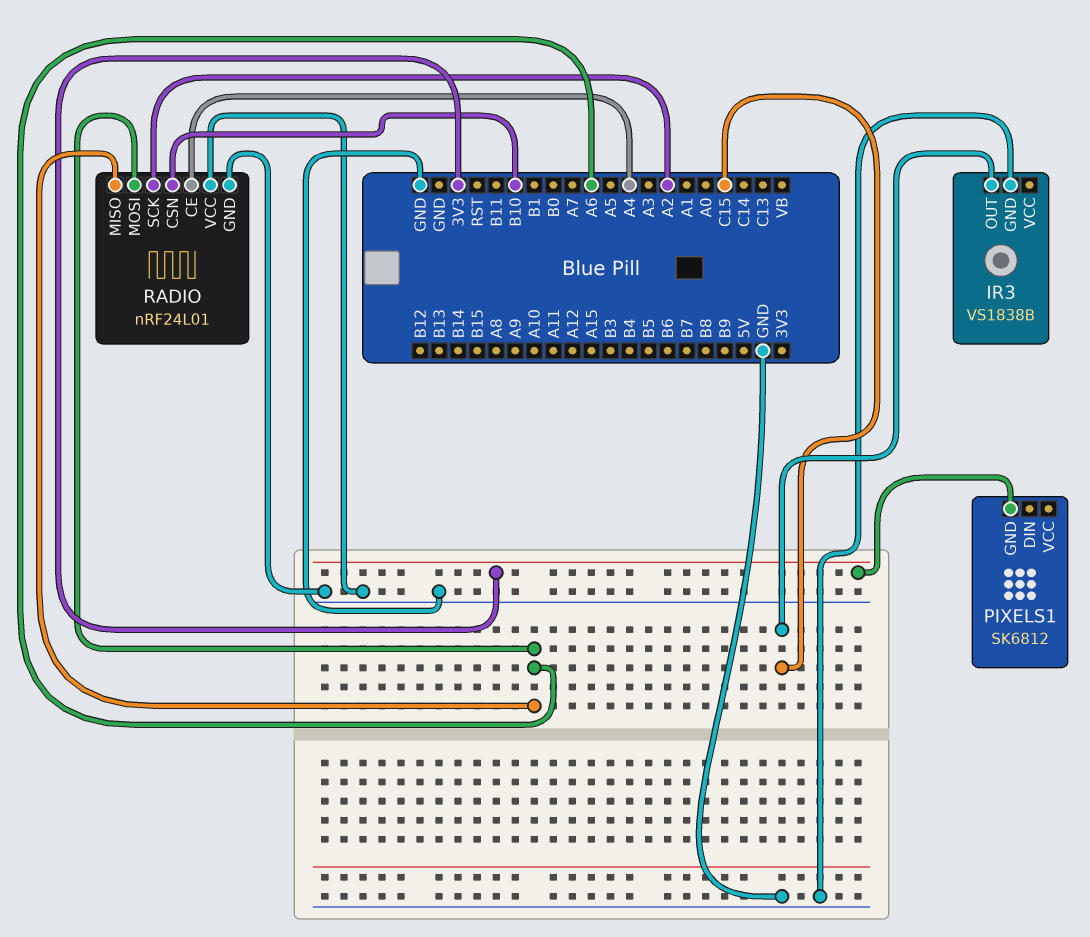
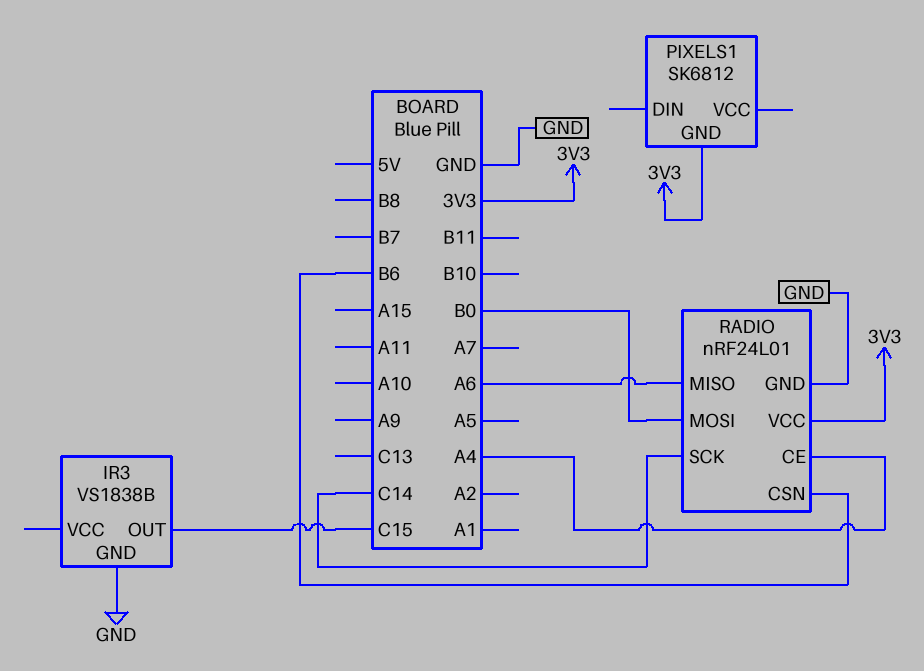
RADIO pin CSN: B10 -> B6
RADIO pin MOSI: A6 -> B0
RADIO pin SCK: A2 -> C14
RADIO pin VCC: GND -> 3V3

